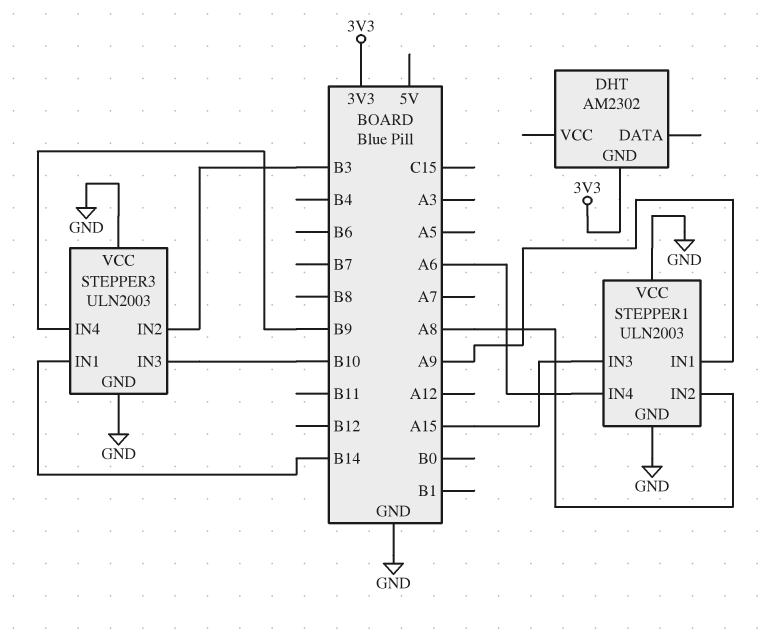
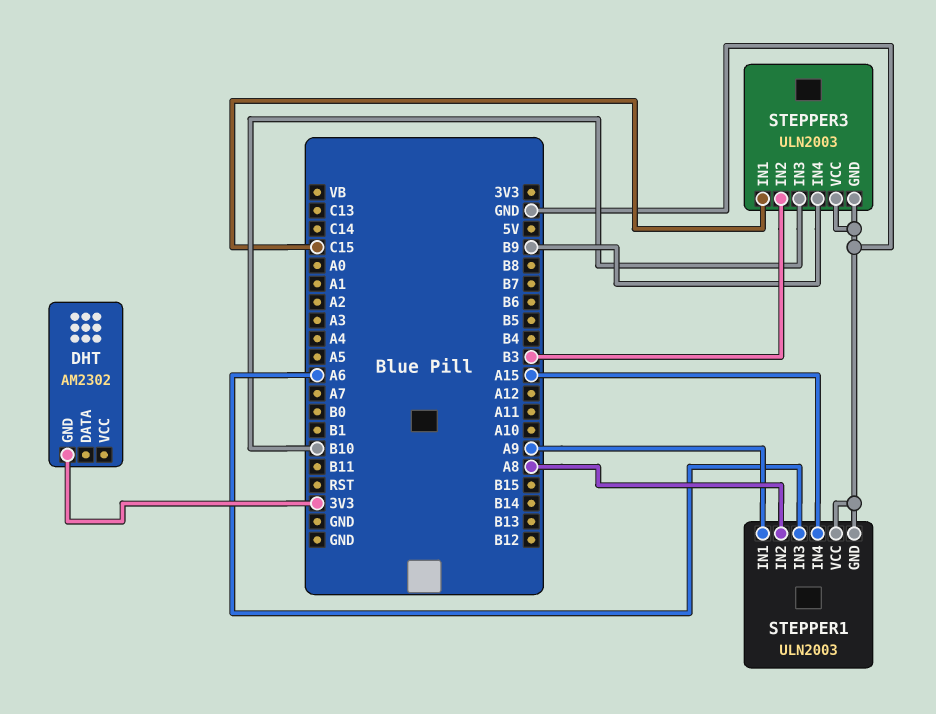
STEPPER1 pin IN3: A15 -> A6
STEPPER1 pin IN4: A6 -> A15
STEPPER3 pin IN1: B14 -> C15

